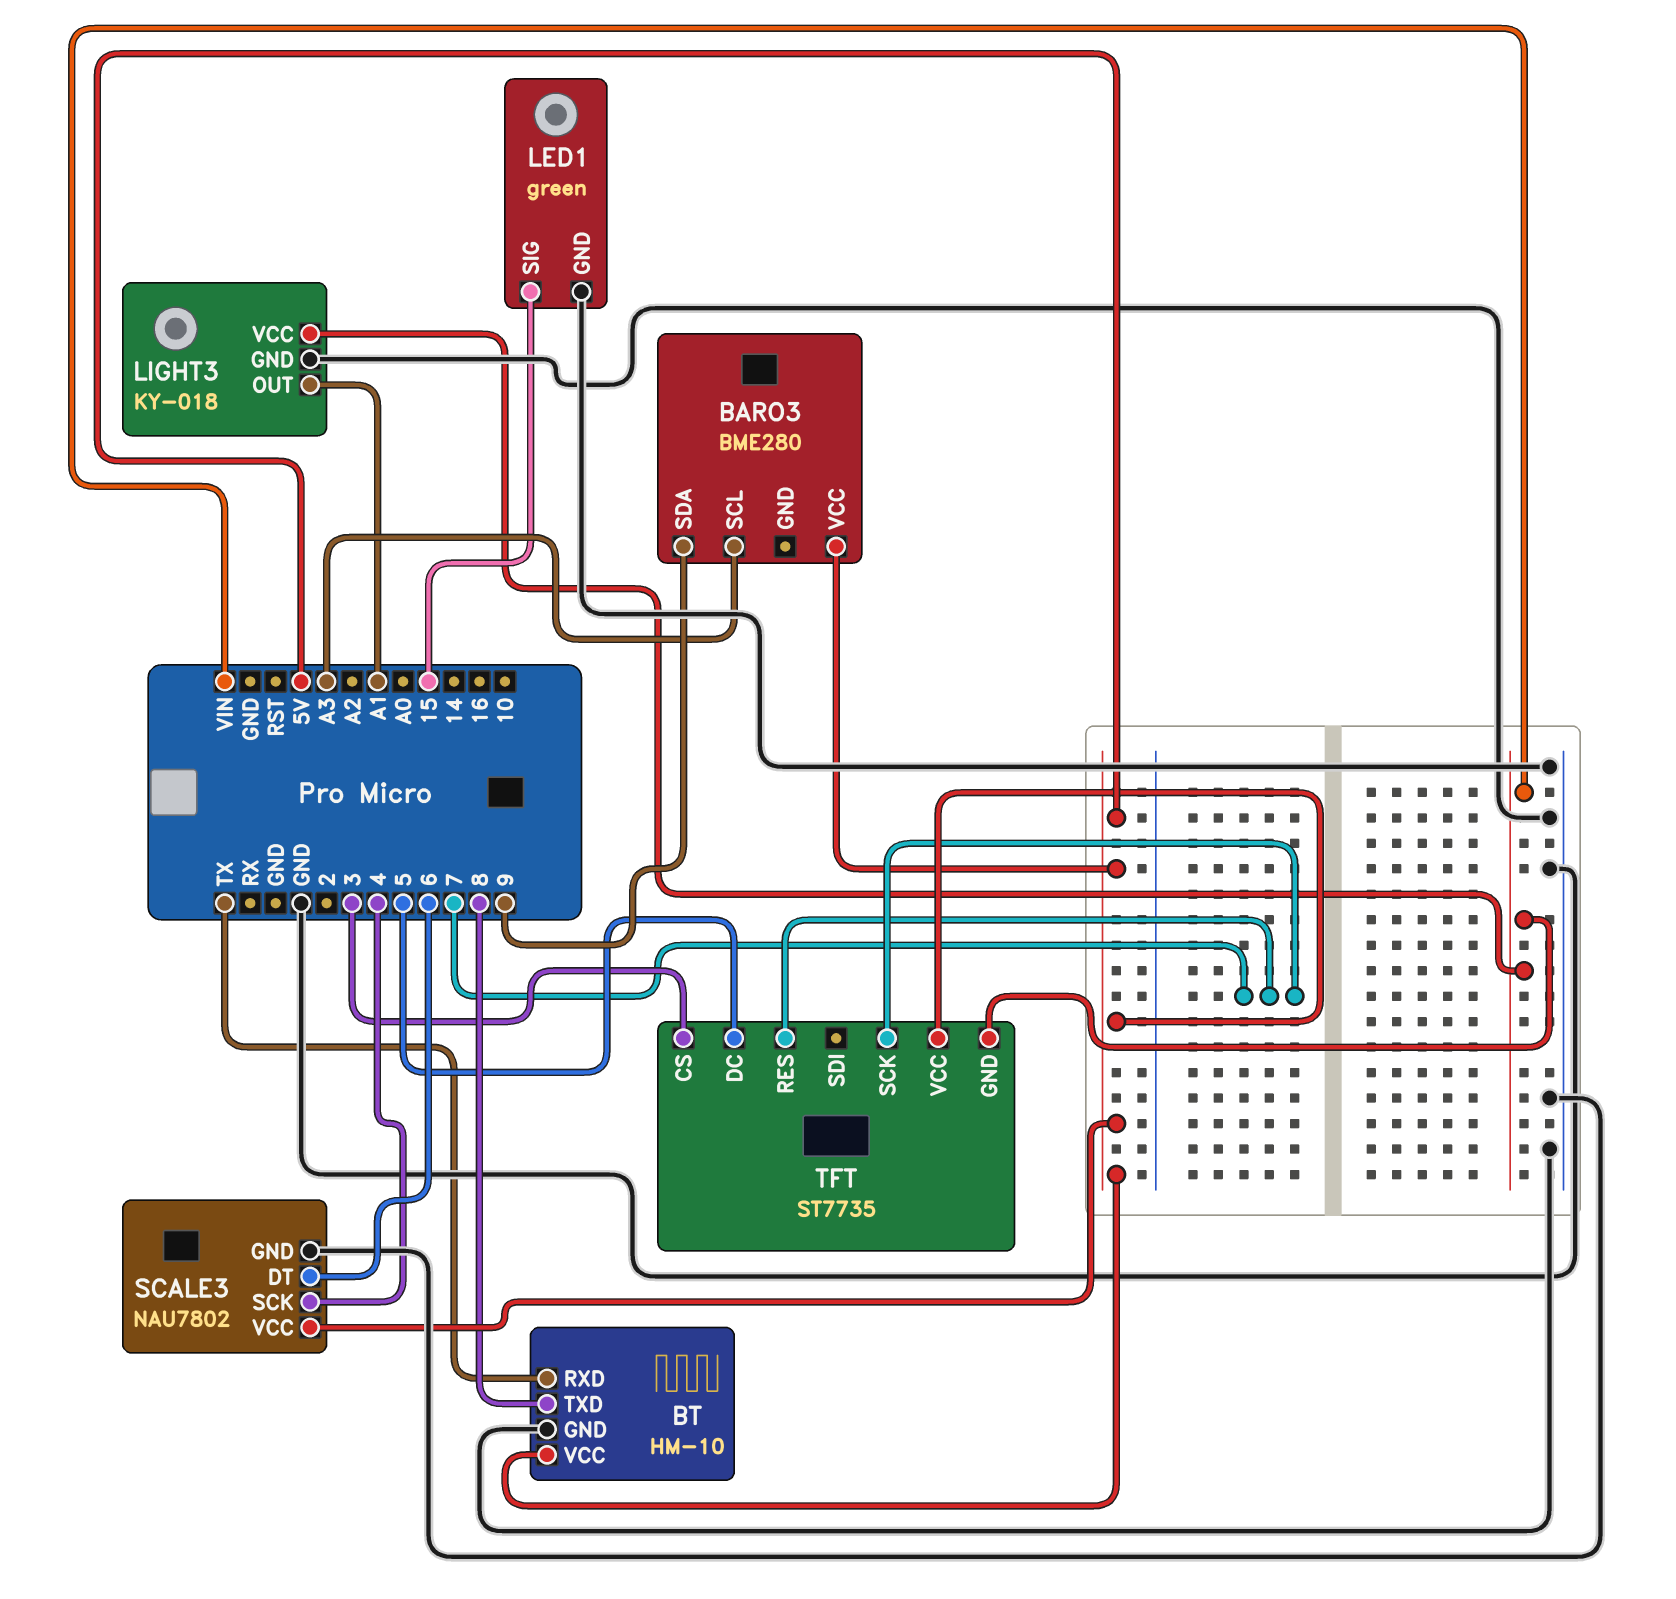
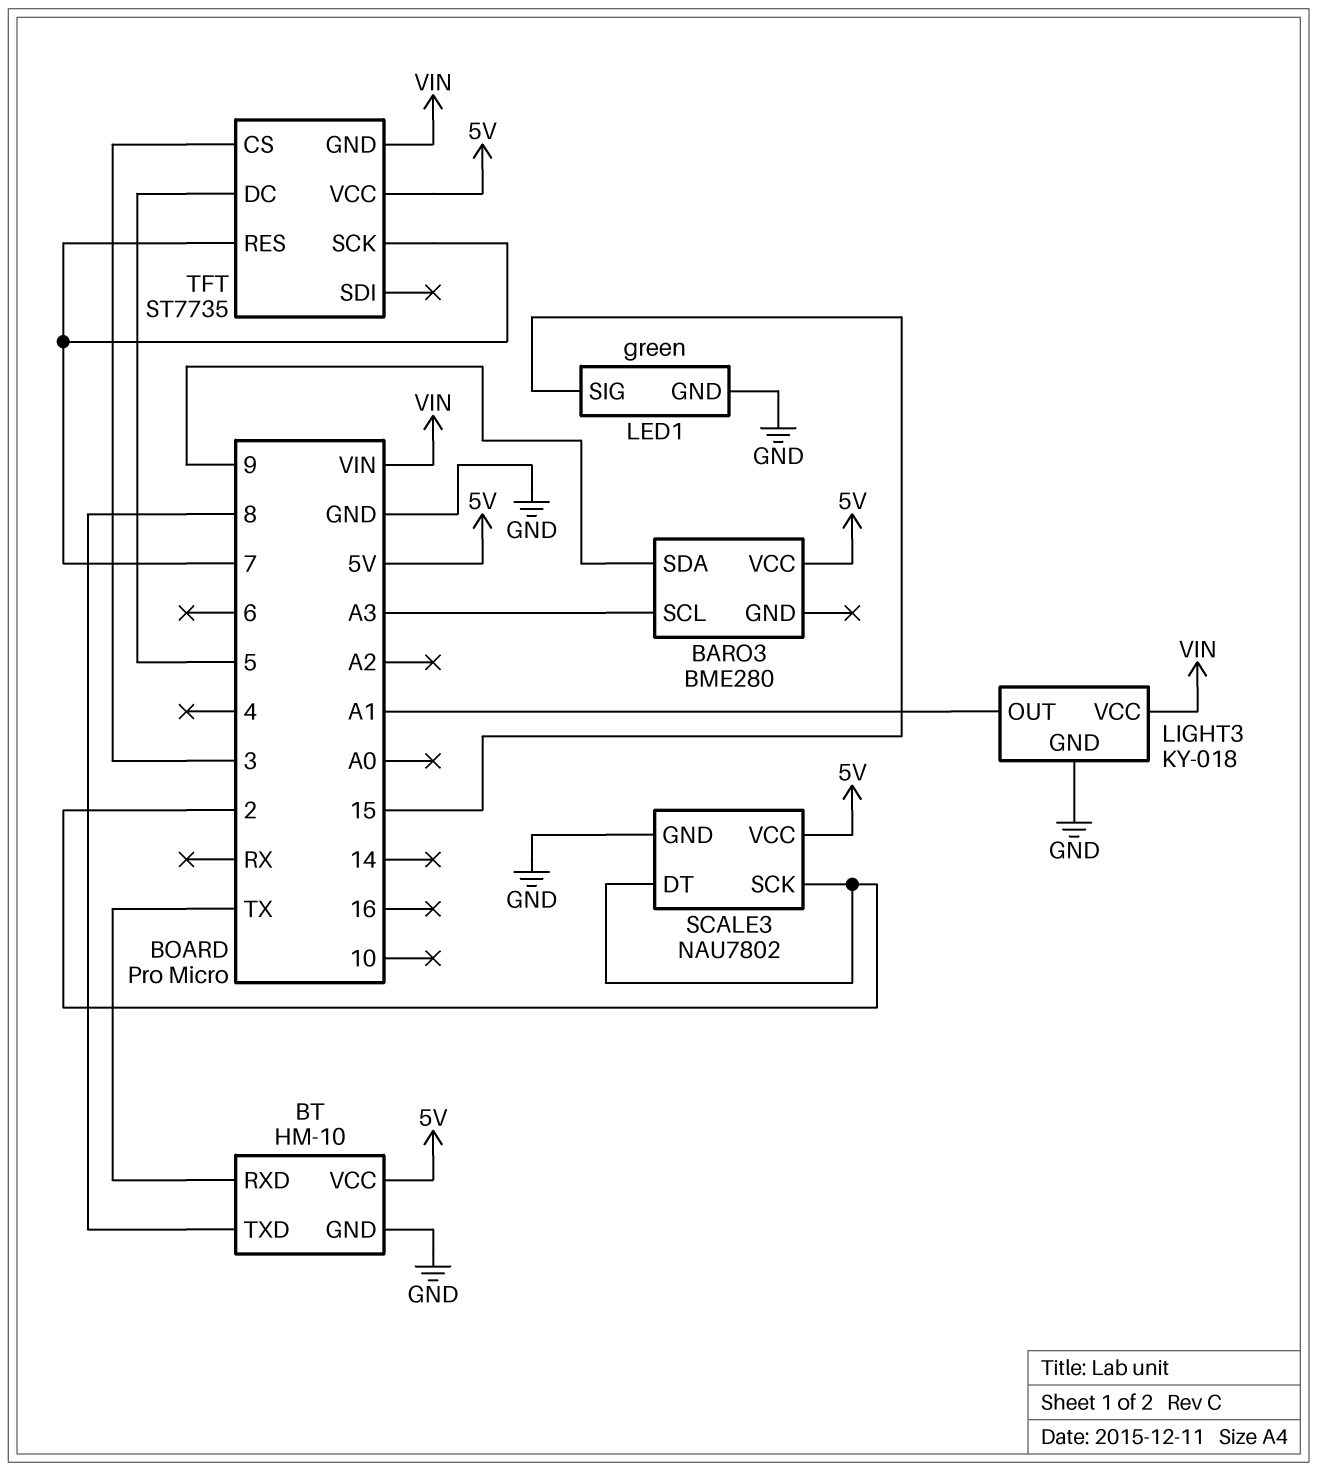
SCALE3 pin DT: 6 -> 2
SCALE3 pin SCK: 4 -> 2

